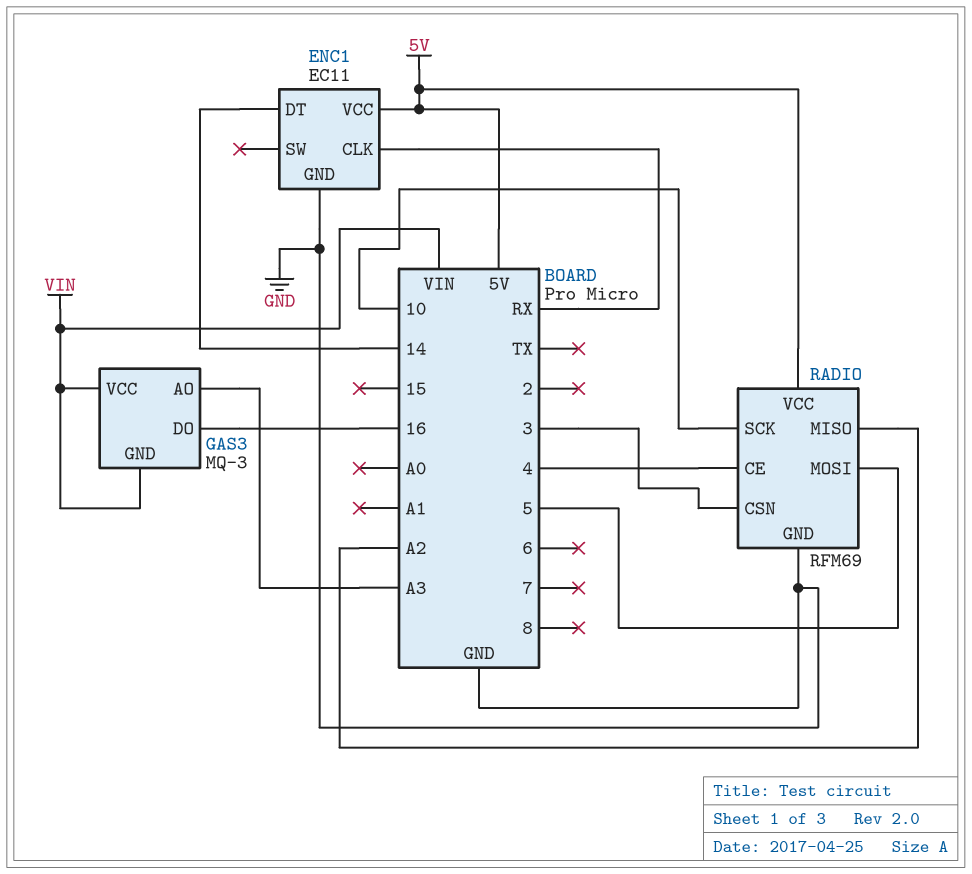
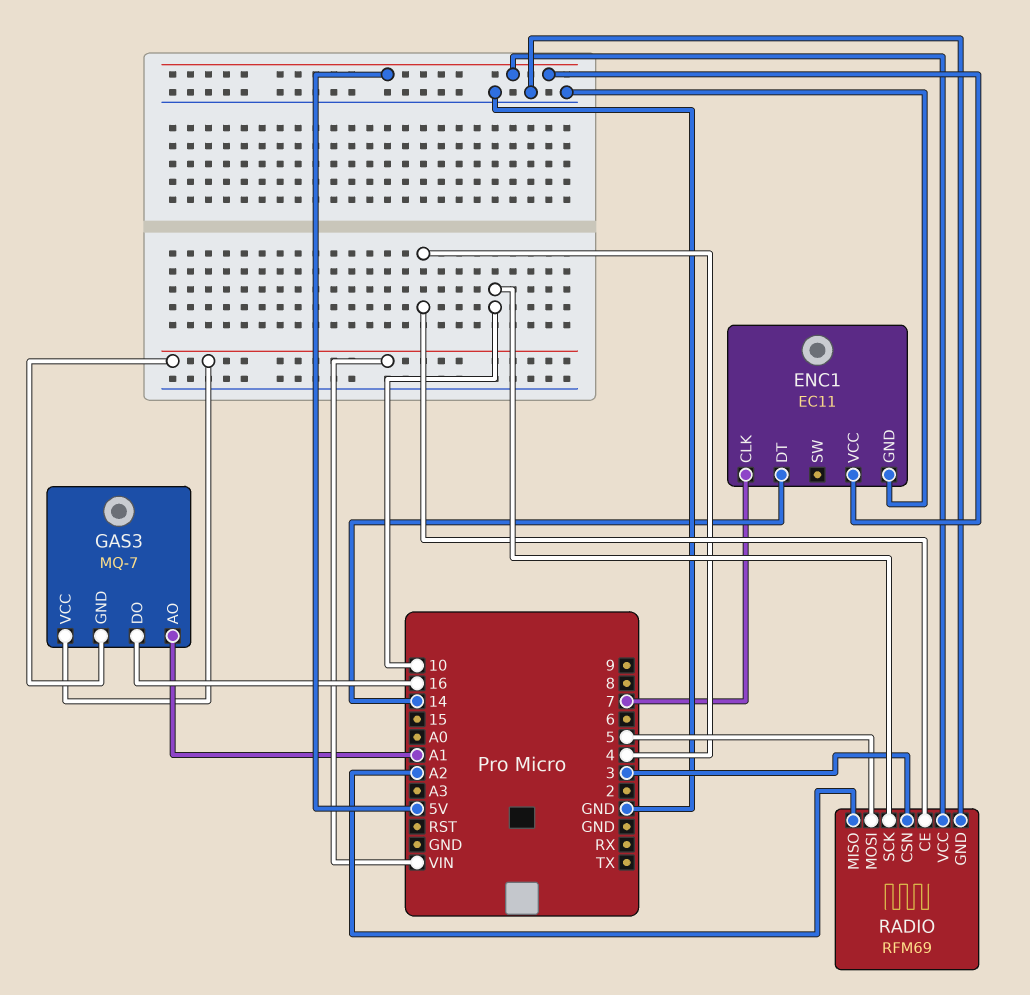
ENC1 pin CLK: RX -> 7
GAS3: MQ-3 -> MQ-7
GAS3 pin AO: A3 -> A1

